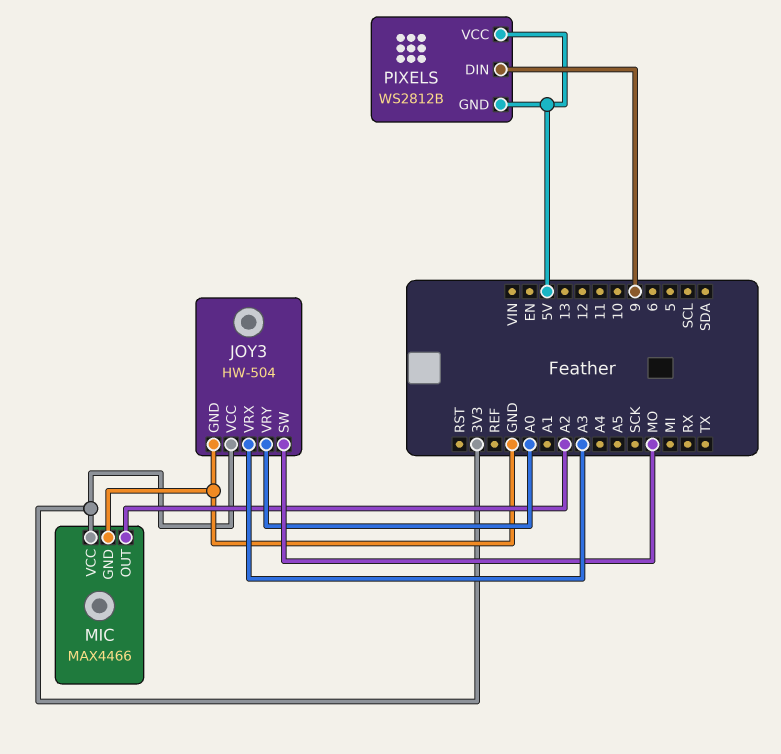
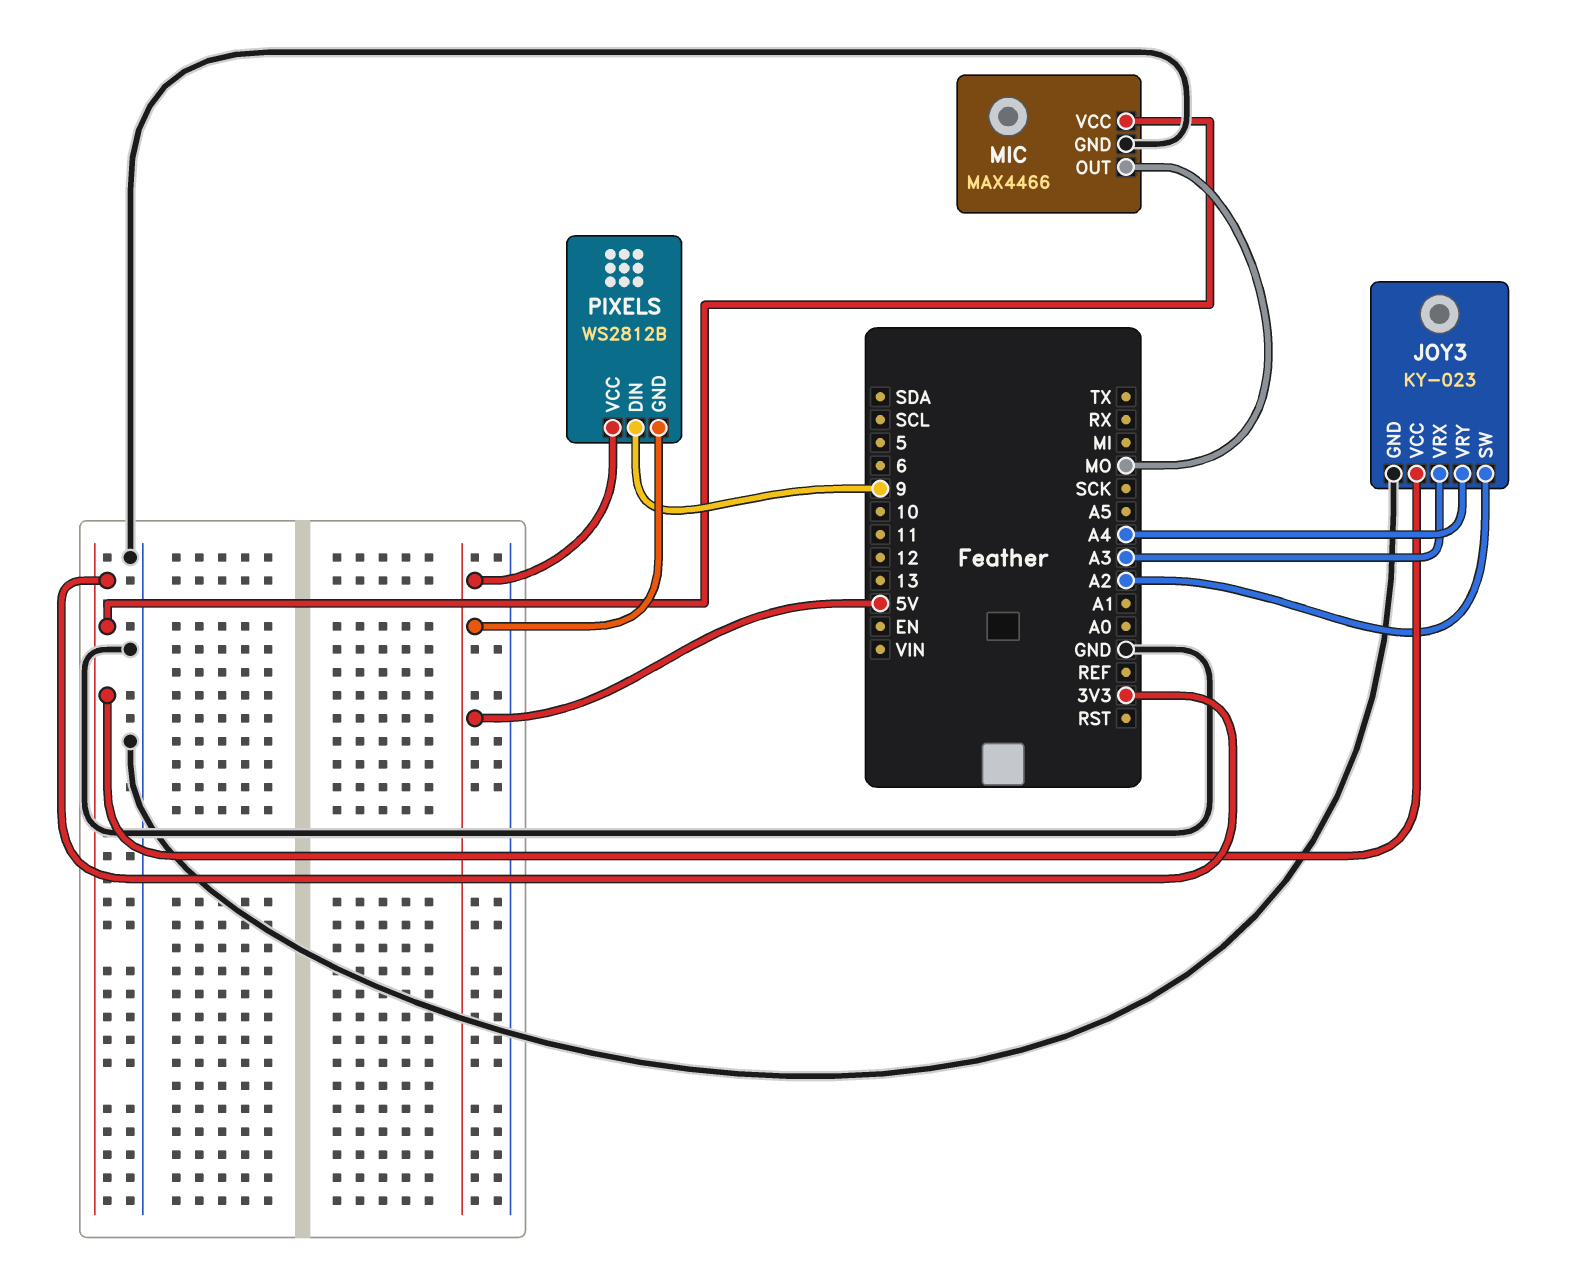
JOY3: HW-504 -> KY-023
JOY3 pin SW: MO -> A2
JOY3 pin VRY: A0 -> A4
MIC pin OUT: A2 -> MO

